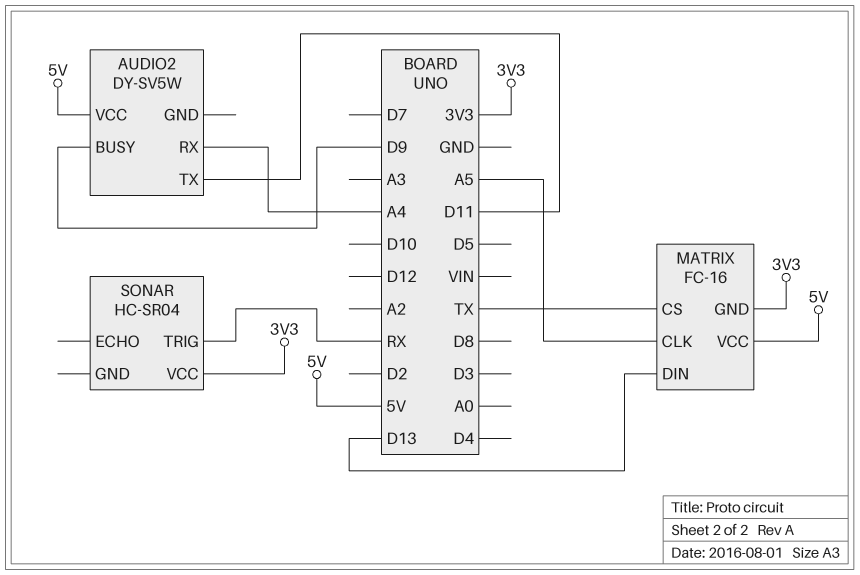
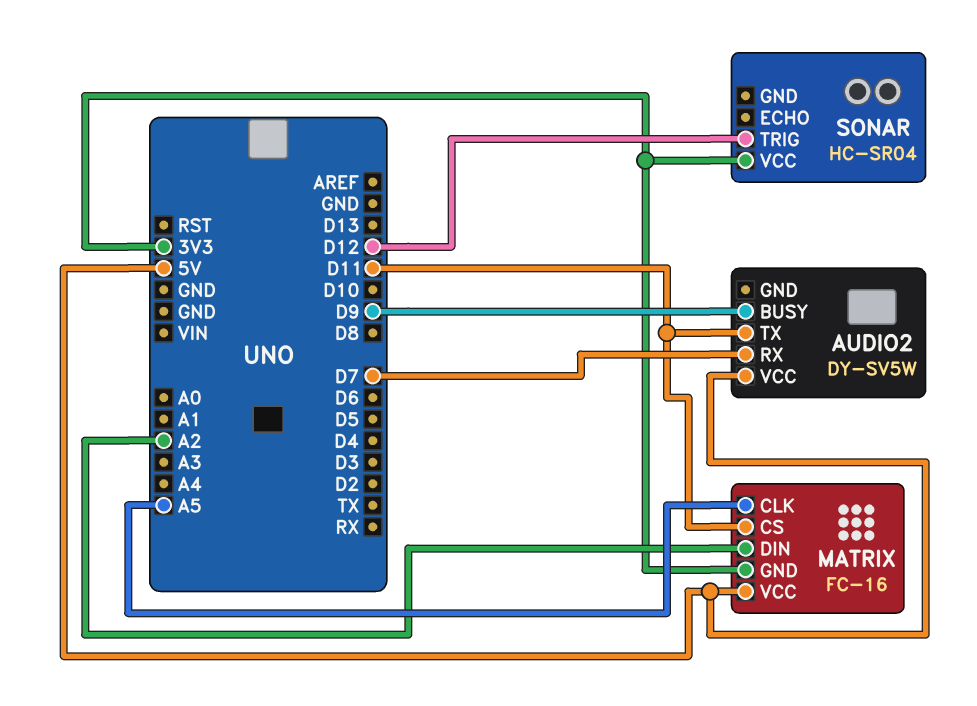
AUDIO2 pin RX: A4 -> D7
MATRIX pin CS: TX -> D11
MATRIX pin DIN: D13 -> A2
SONAR pin TRIG: RX -> D12

